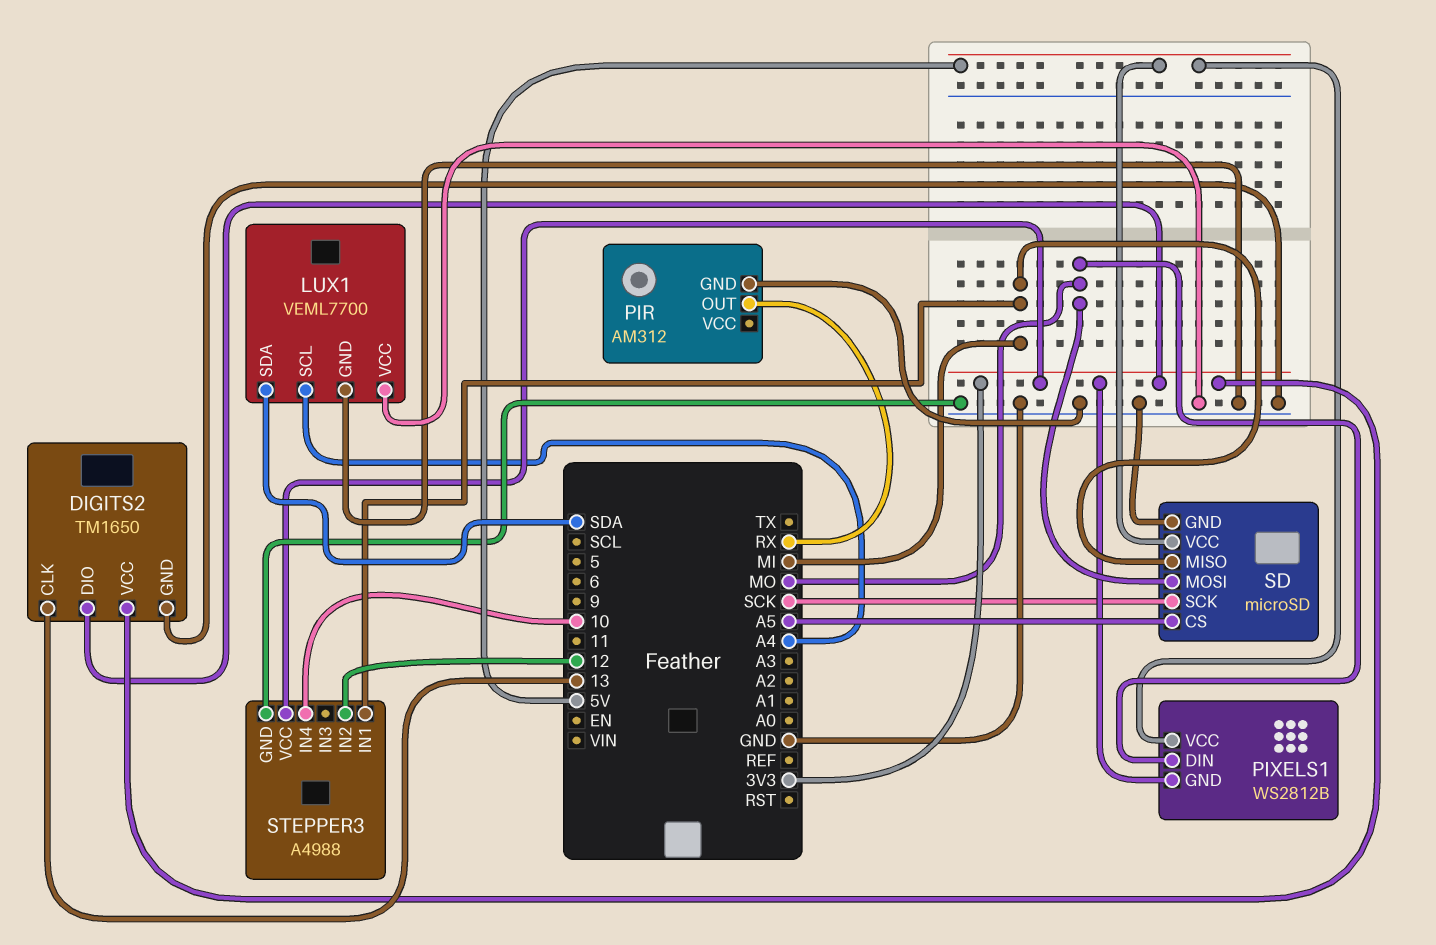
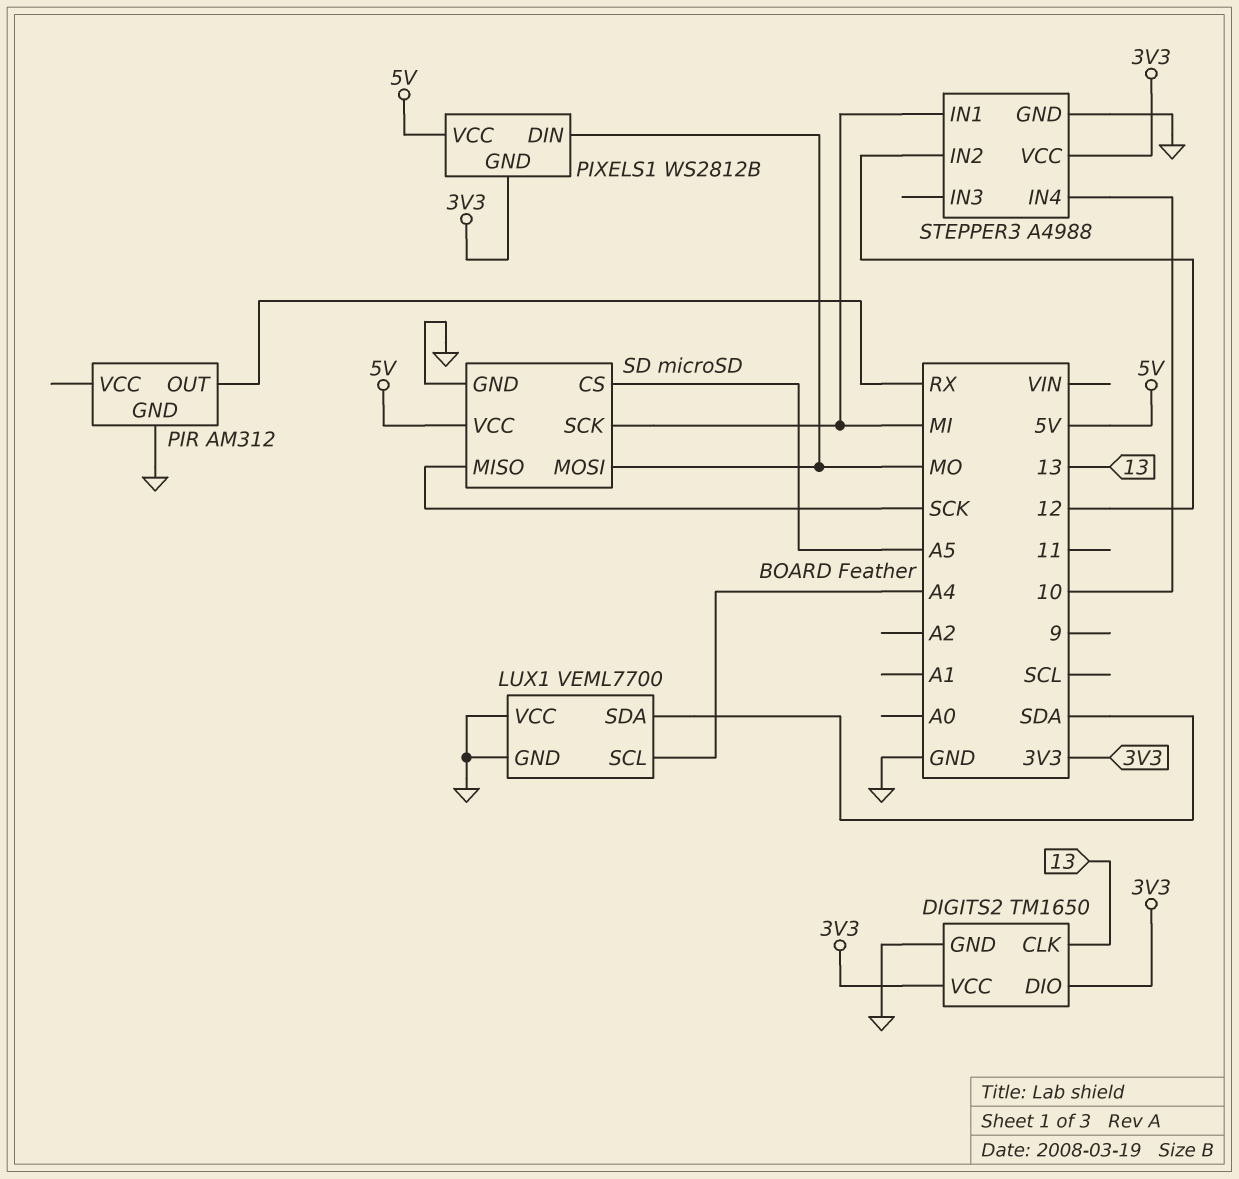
SD pin MISO: MI -> SCK
SD pin SCK: SCK -> MI

